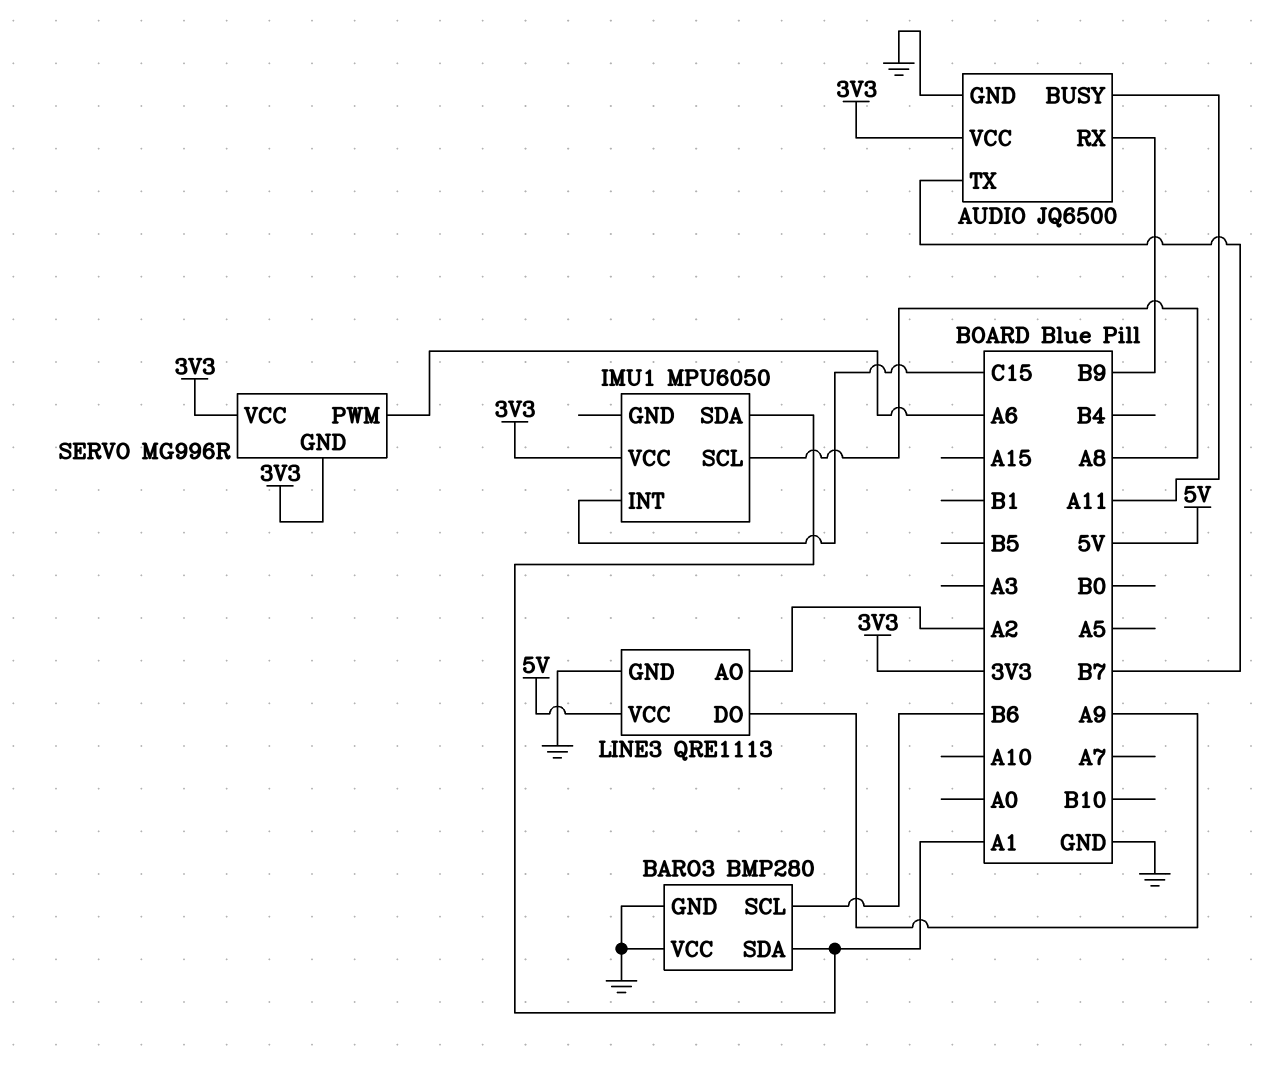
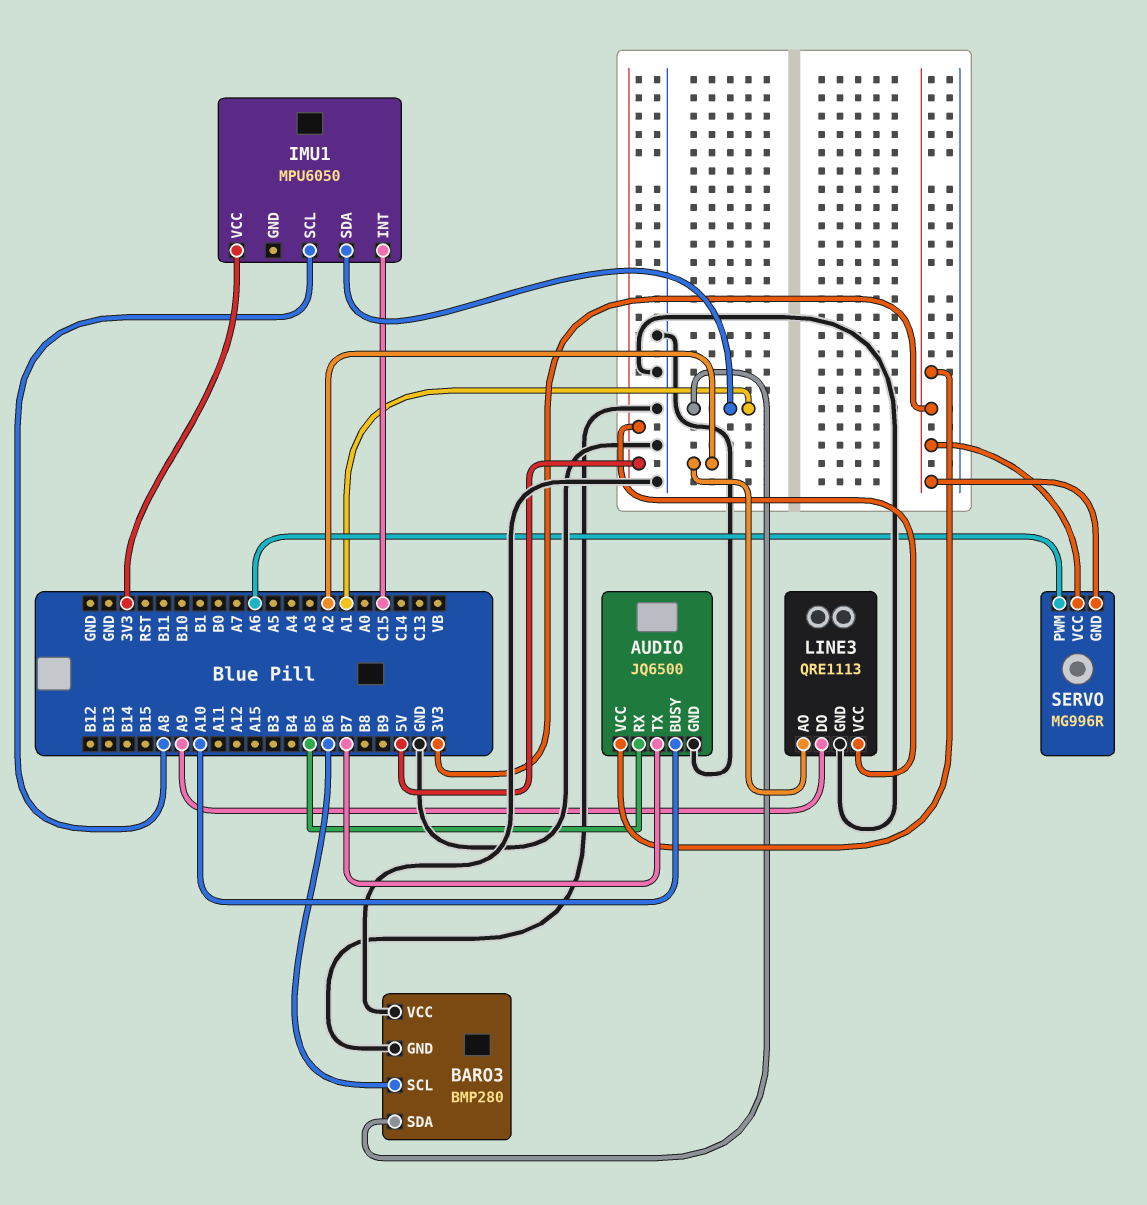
AUDIO pin BUSY: A11 -> A10
AUDIO pin RX: B9 -> B5

